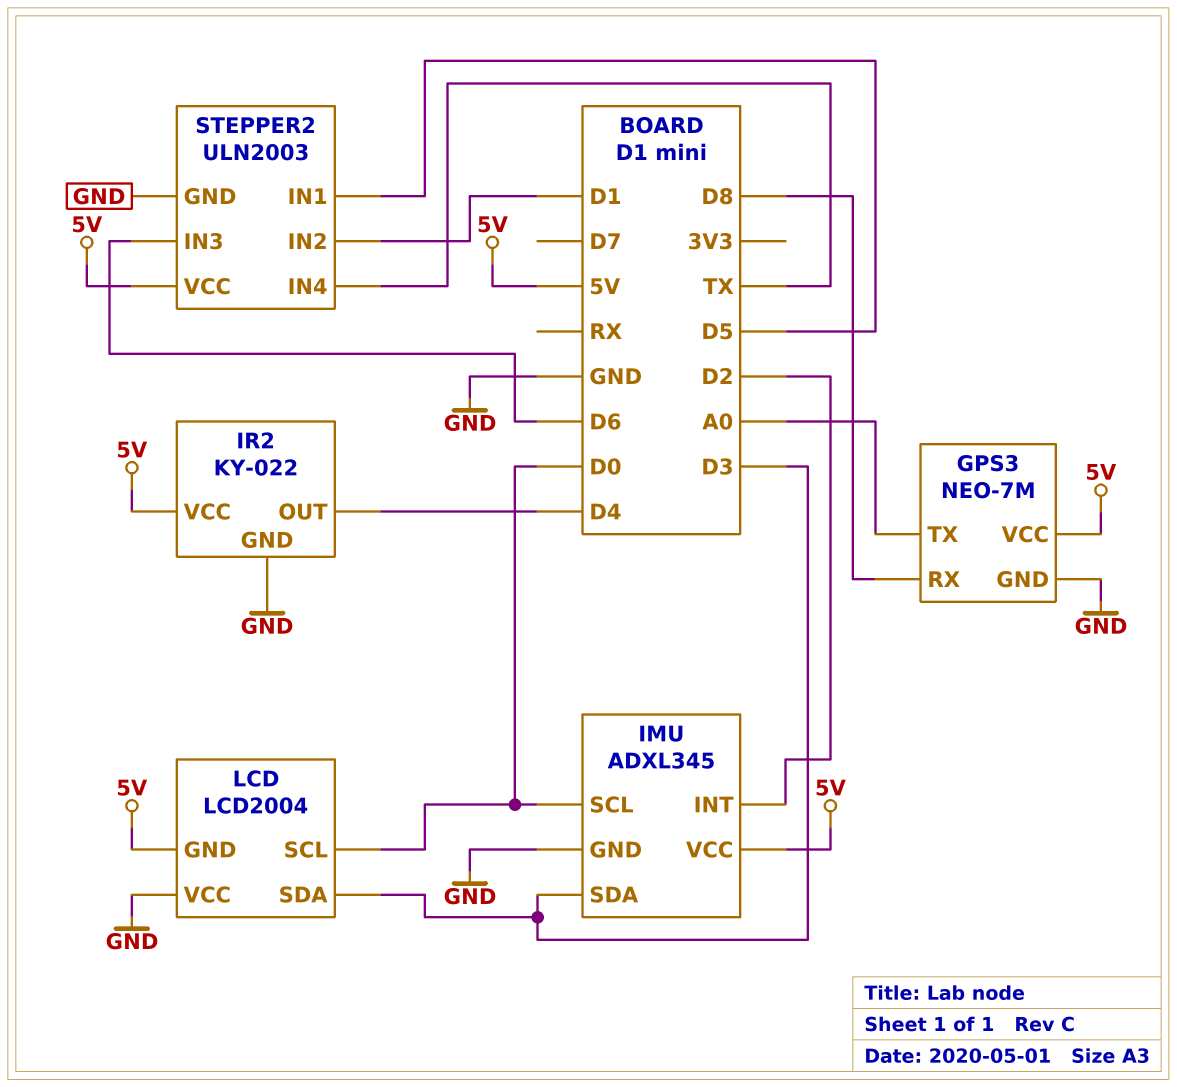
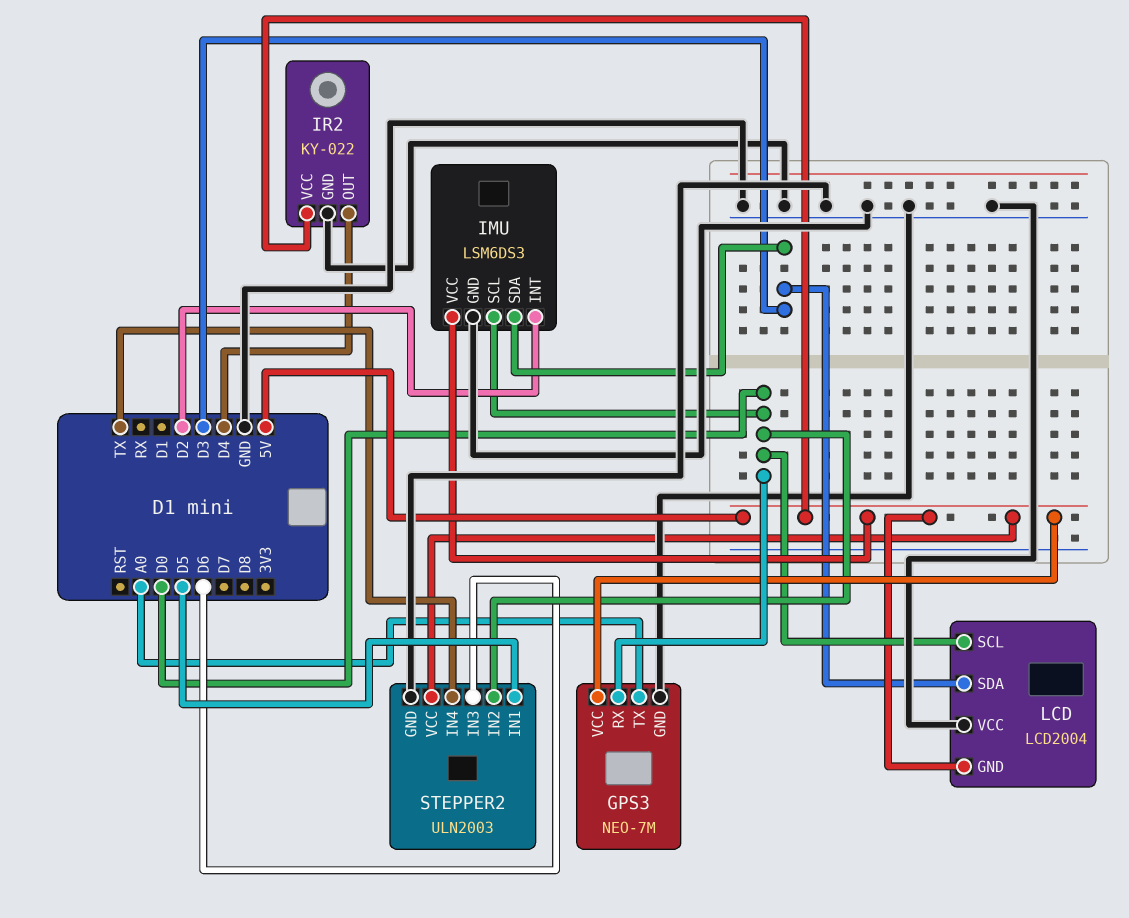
GPS3 pin RX: D8 -> D0
IMU: ADXL345 -> LSM6DS3
STEPPER2 pin IN2: D1 -> D0

